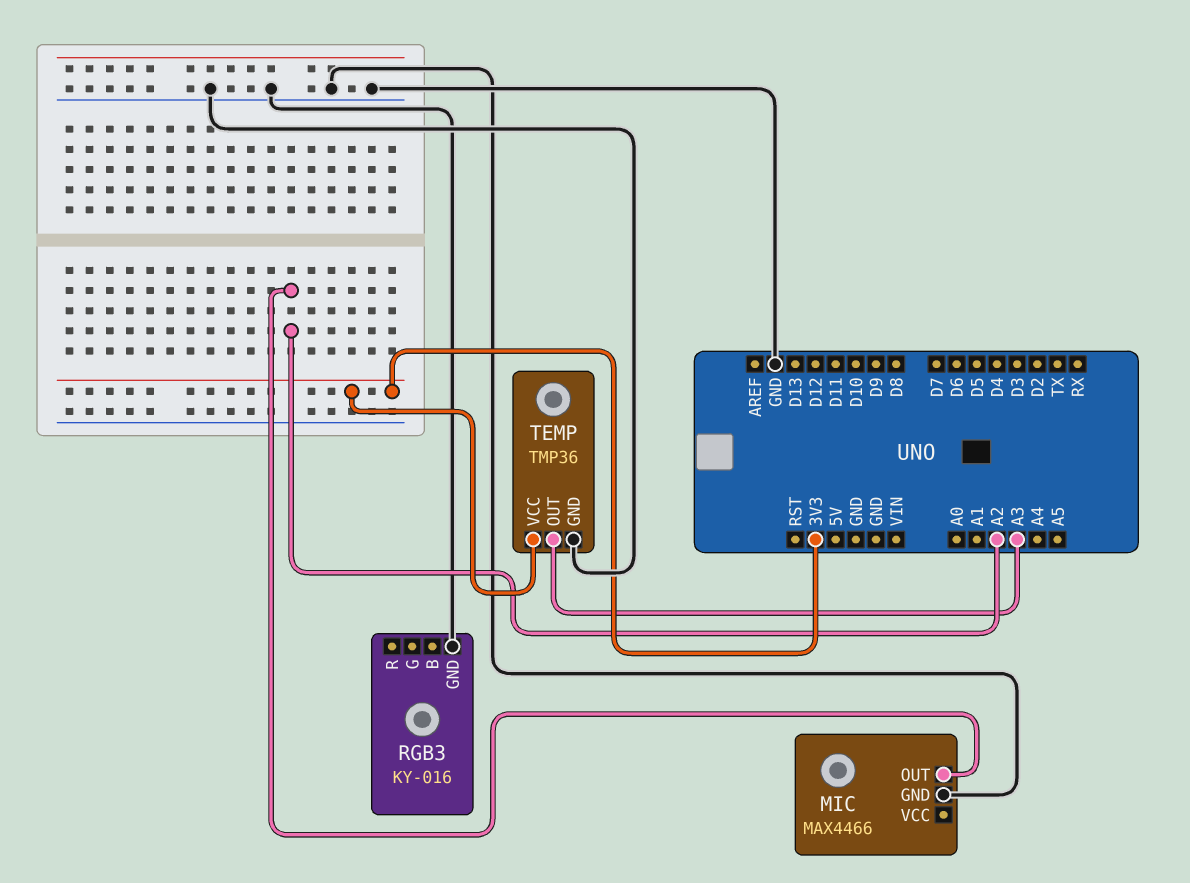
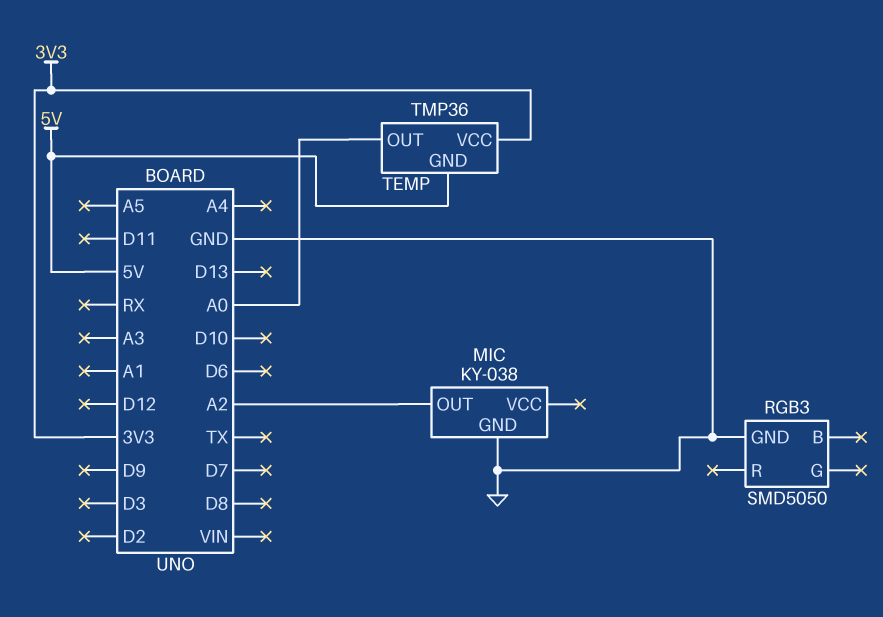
MIC: MAX4466 -> KY-038
RGB3: KY-016 -> SMD5050
TEMP pin GND: GND -> 5V
TEMP pin OUT: A3 -> A0

